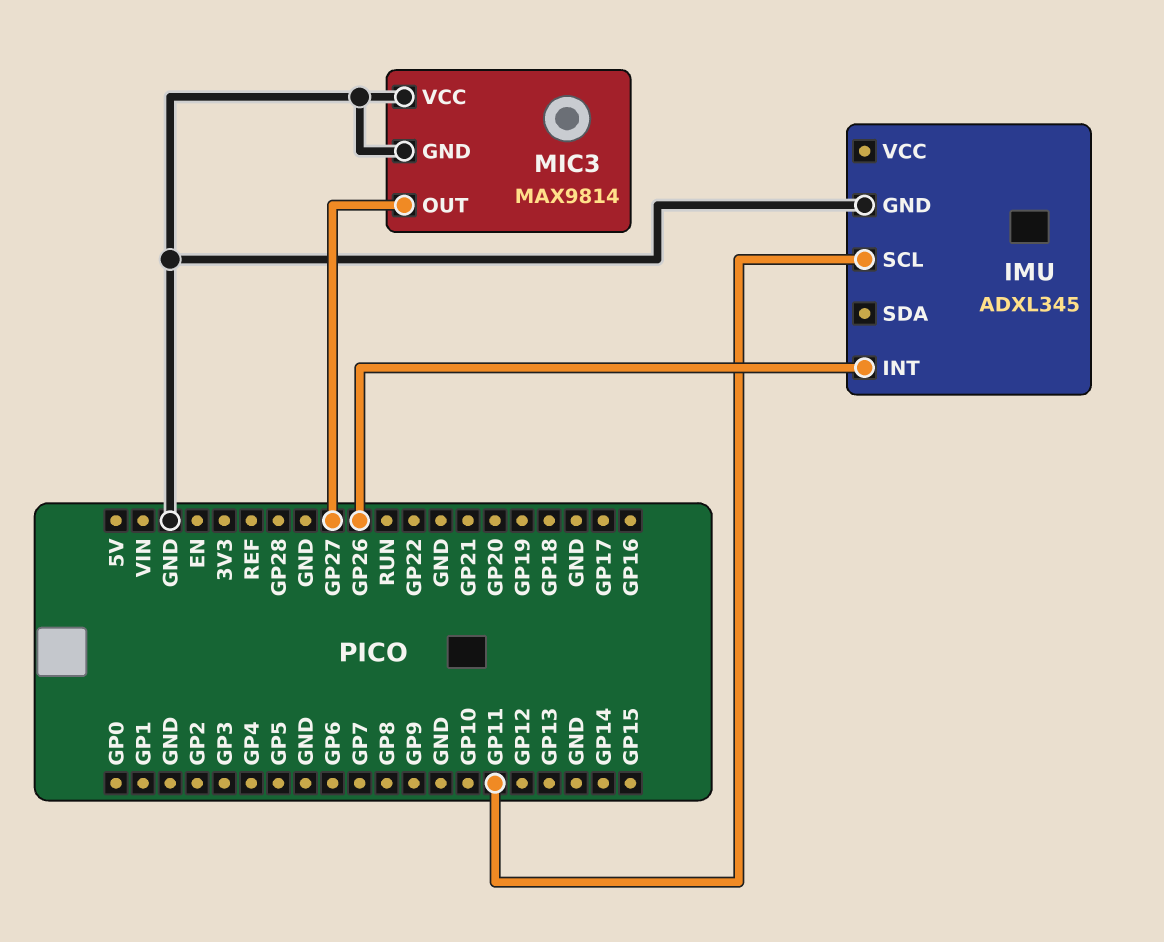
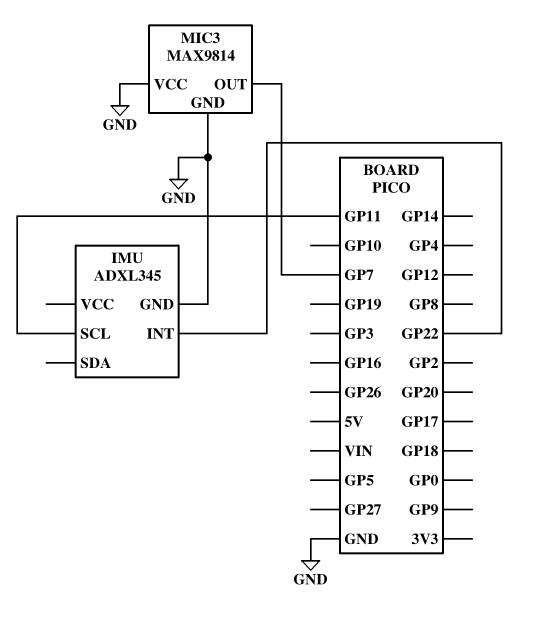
IMU pin INT: GP26 -> GP22
MIC3 pin OUT: GP27 -> GP7

